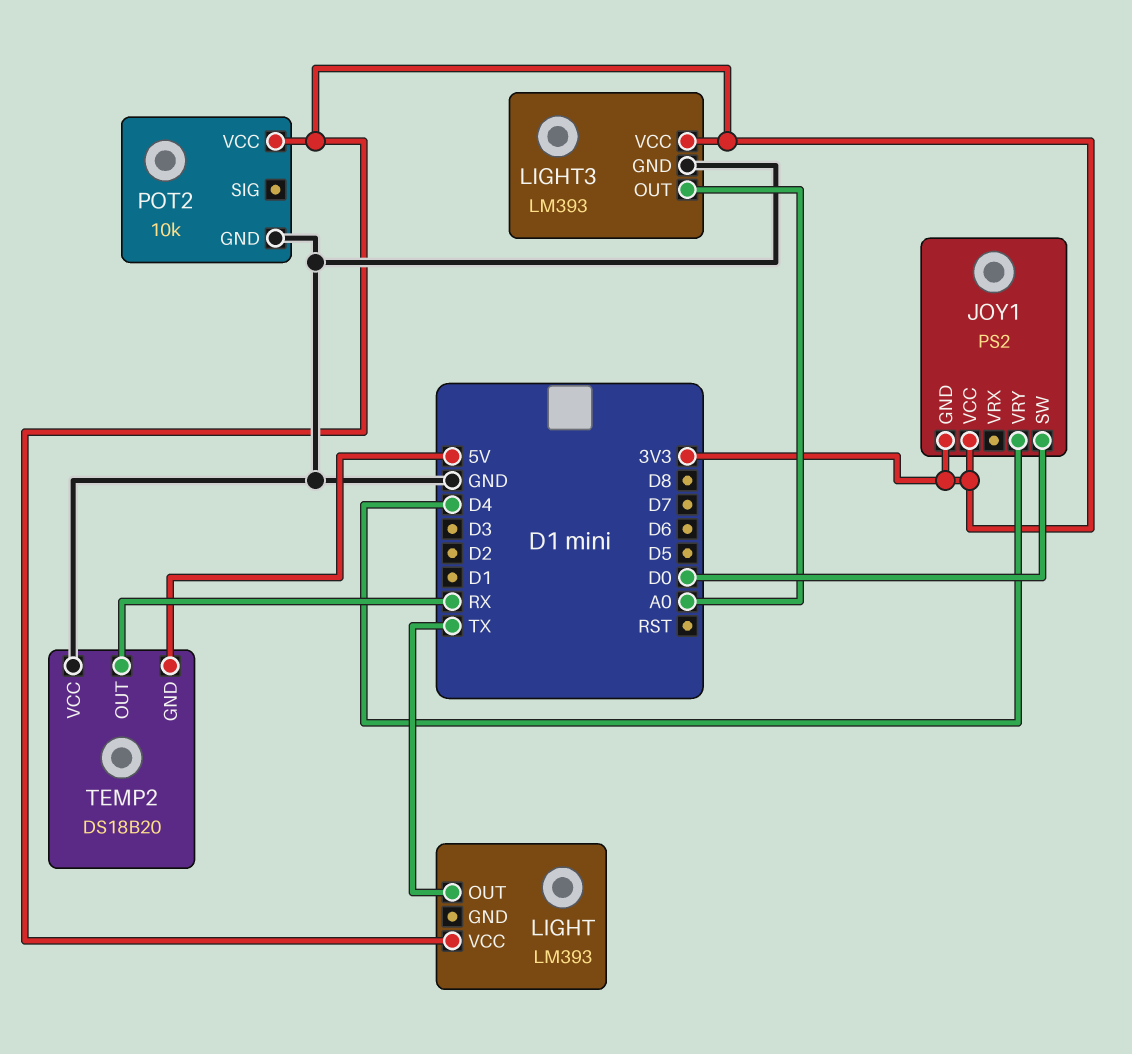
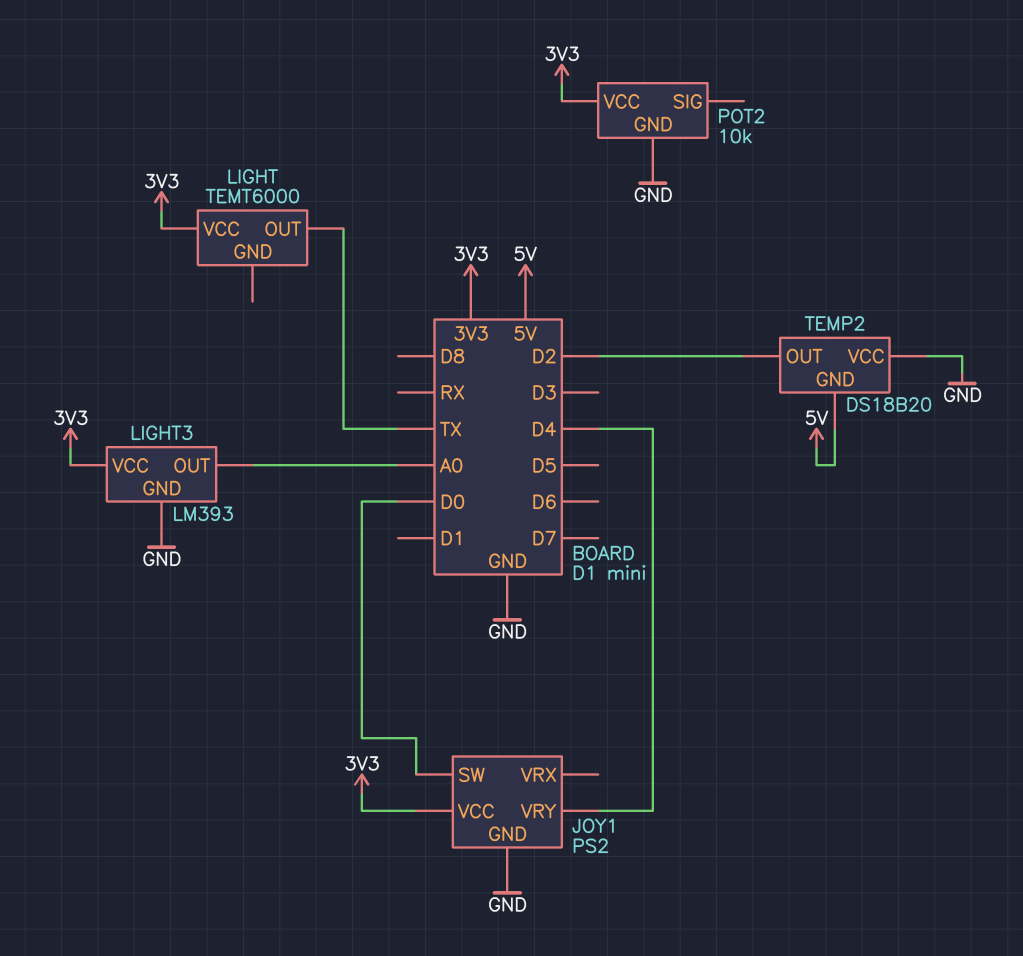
JOY1 pin GND: 3V3 -> GND
LIGHT: LM393 -> TEMT6000
TEMP2 pin OUT: RX -> D2

